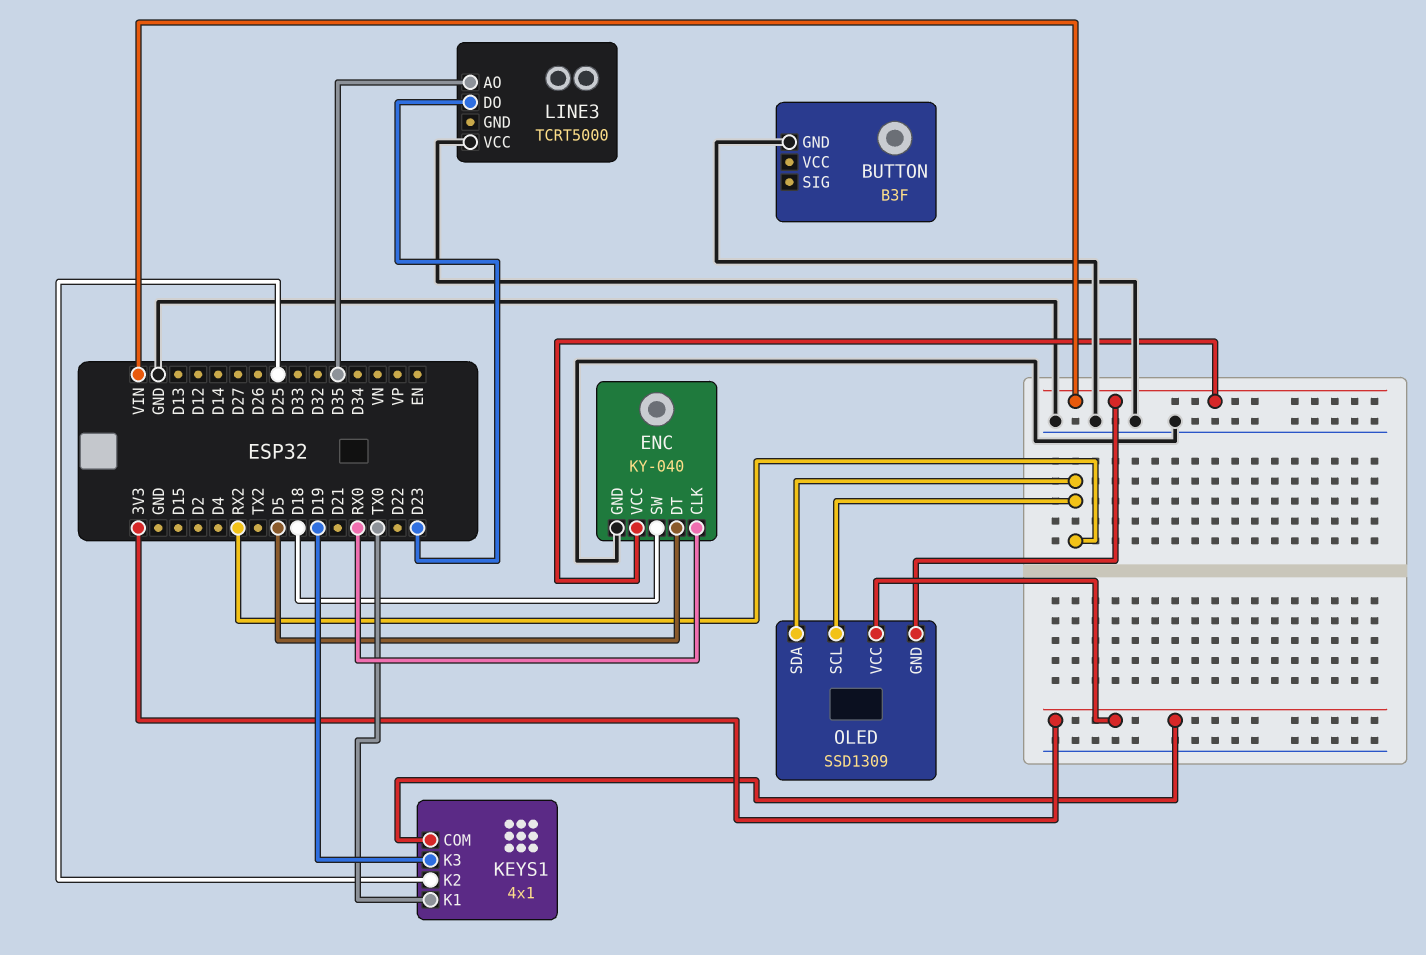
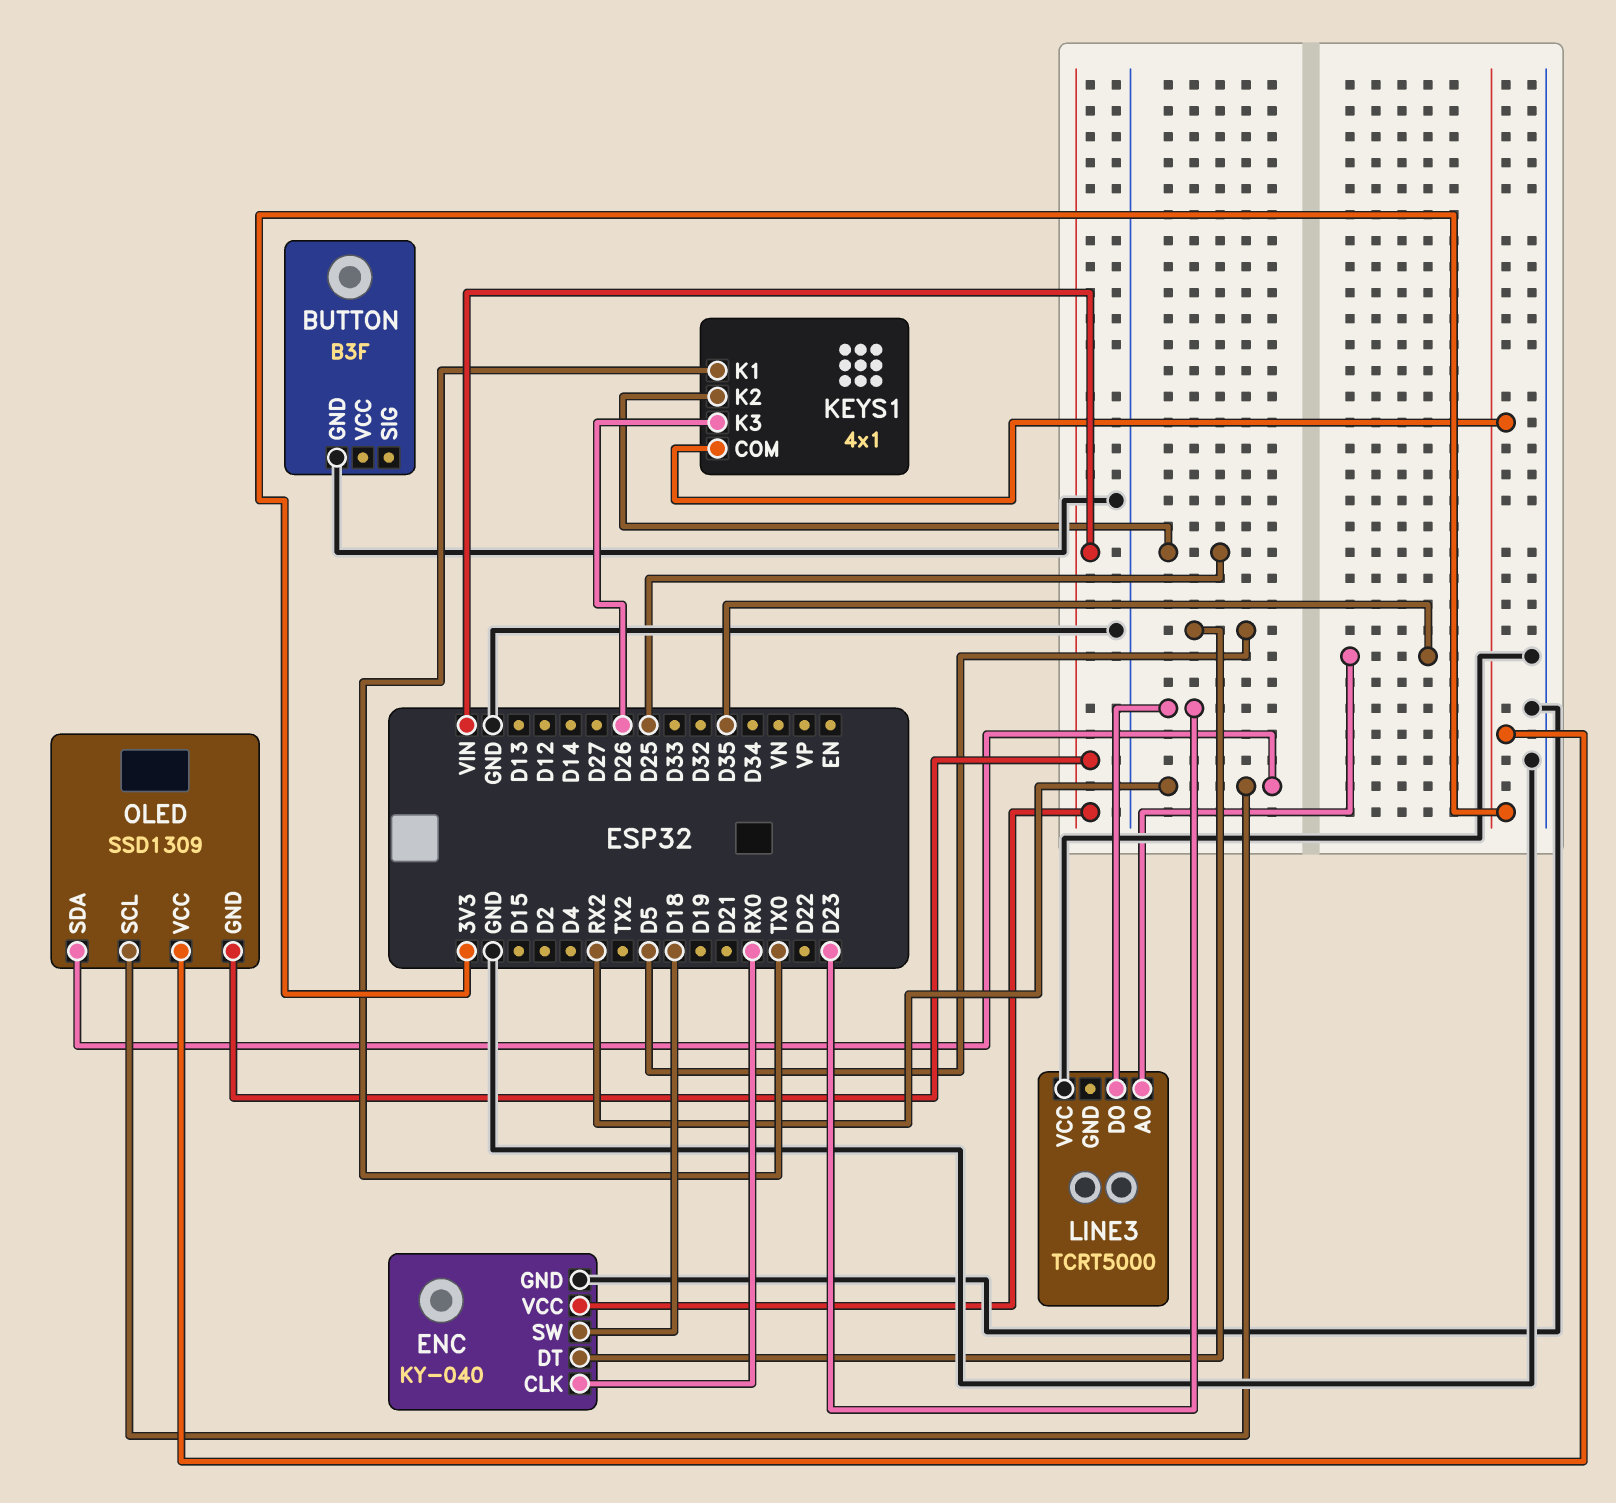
KEYS1 pin K3: D19 -> D26

